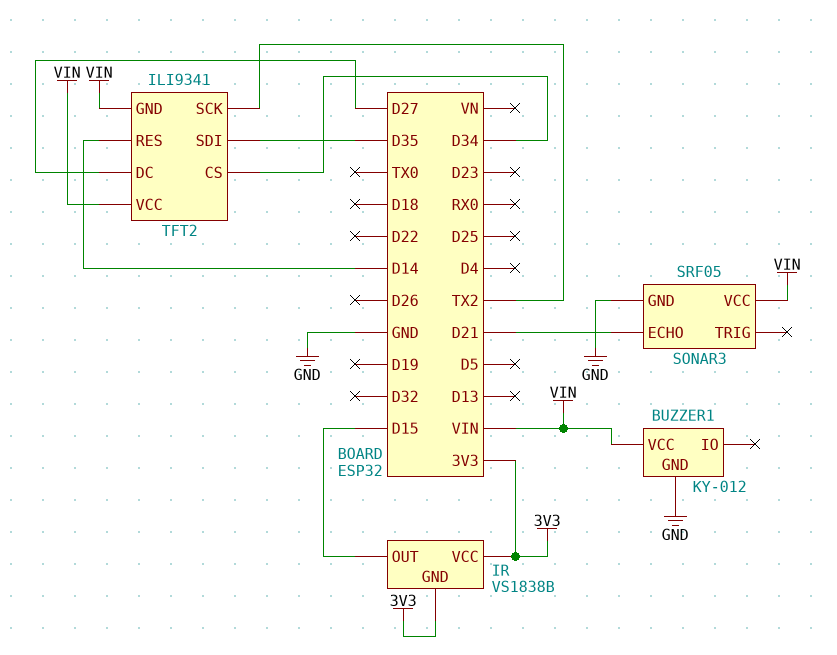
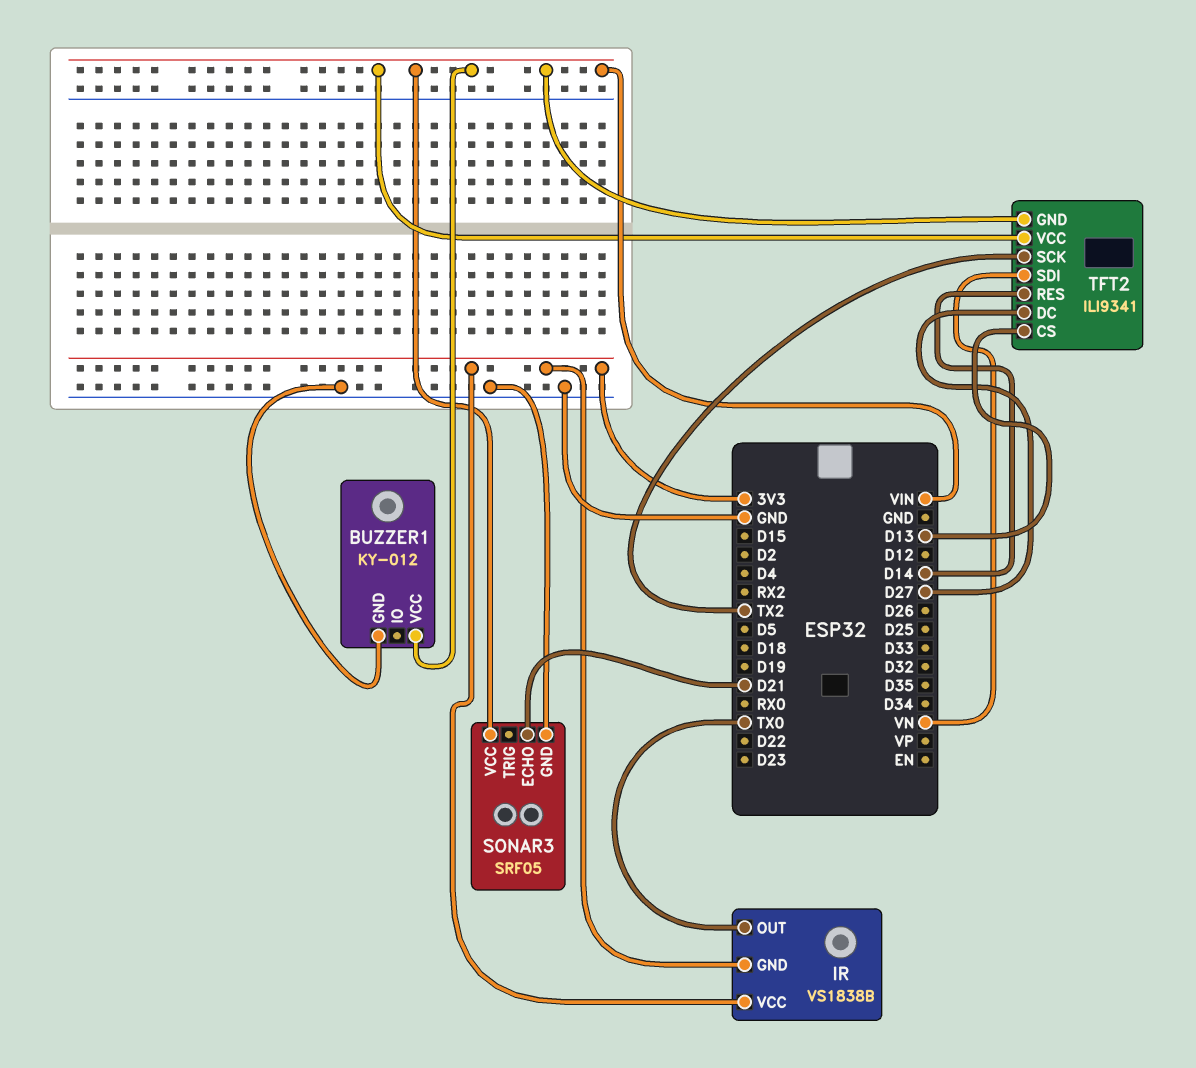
IR pin OUT: D15 -> TX0
TFT2 pin CS: D34 -> D13
TFT2 pin SDI: D35 -> VN

